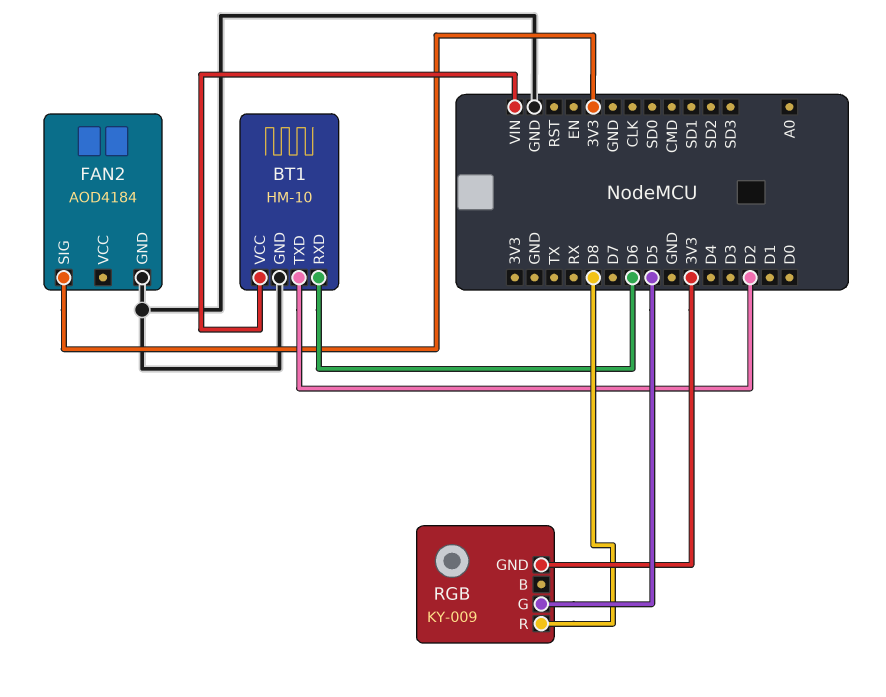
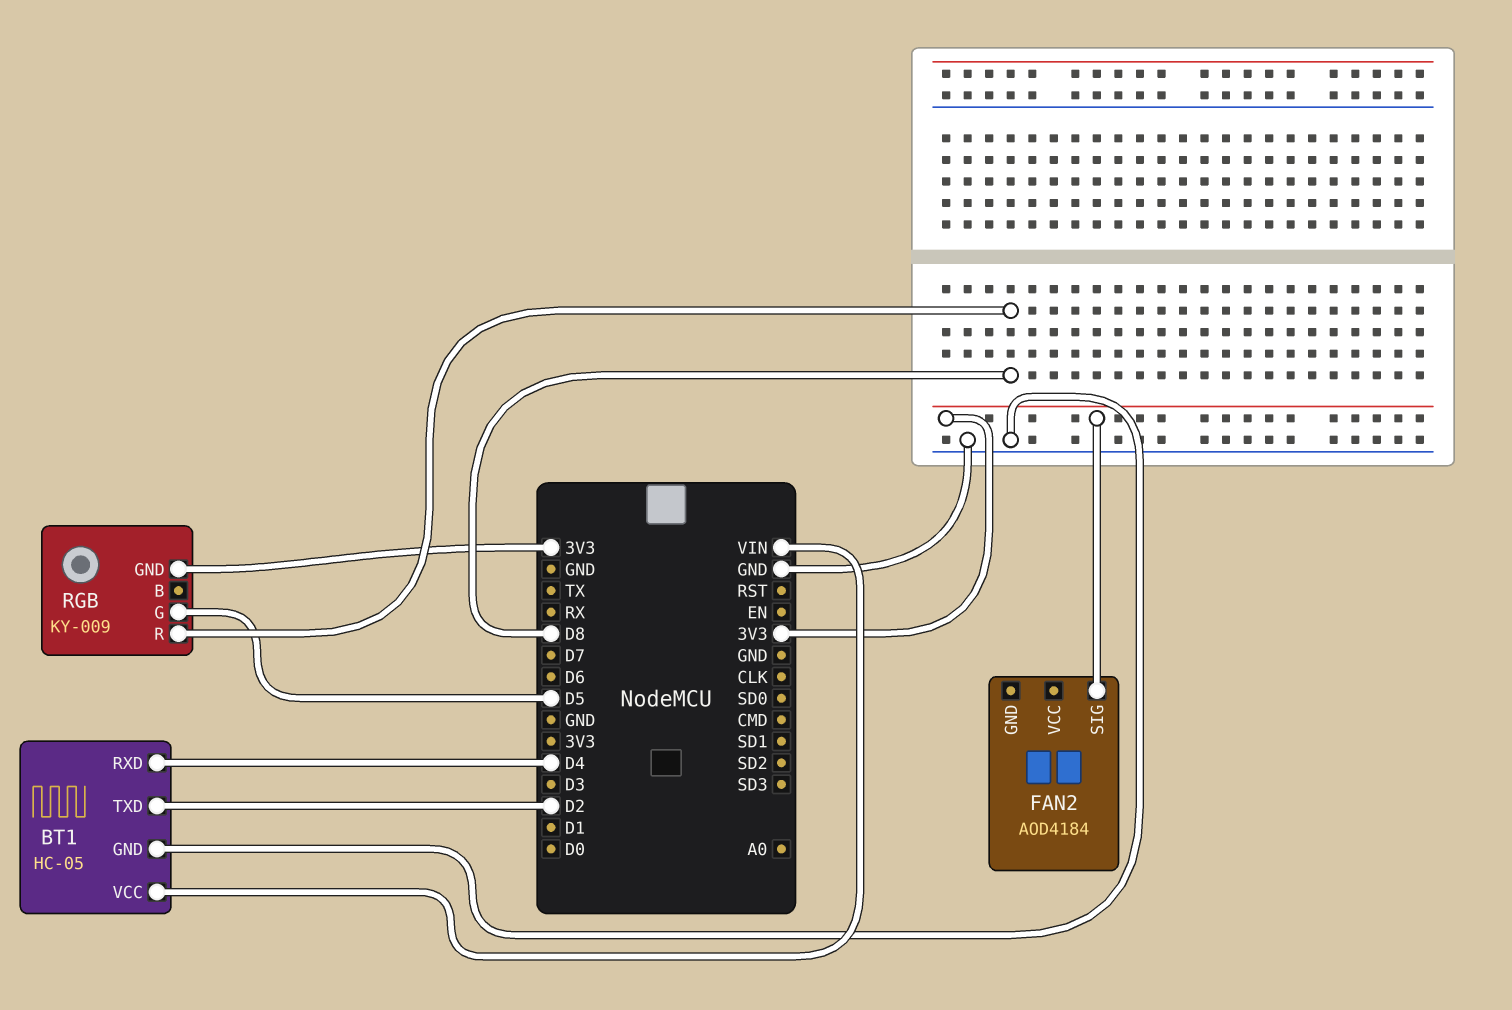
BT1: HM-10 -> HC-05
BT1 pin RXD: D6 -> D4
FAN2 pin GND: GND -> none

